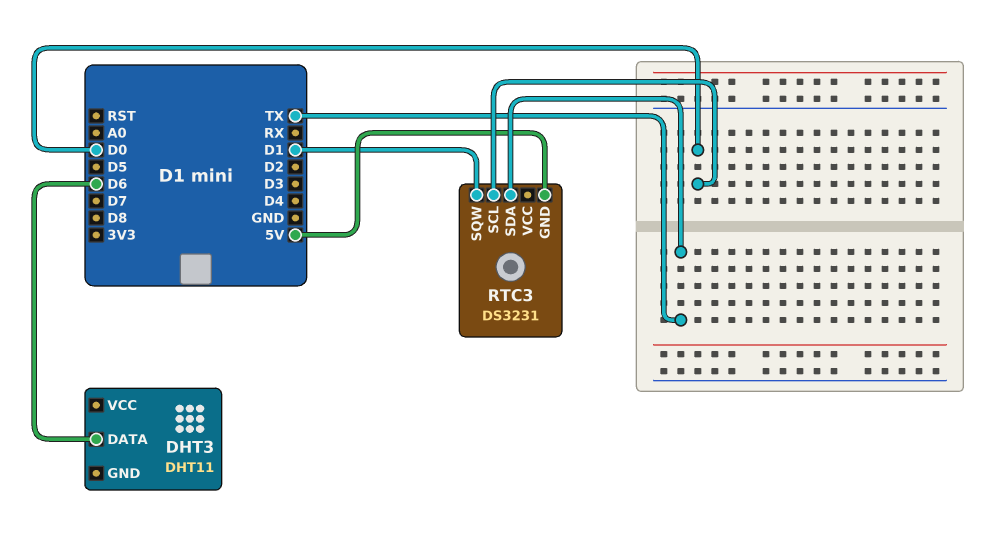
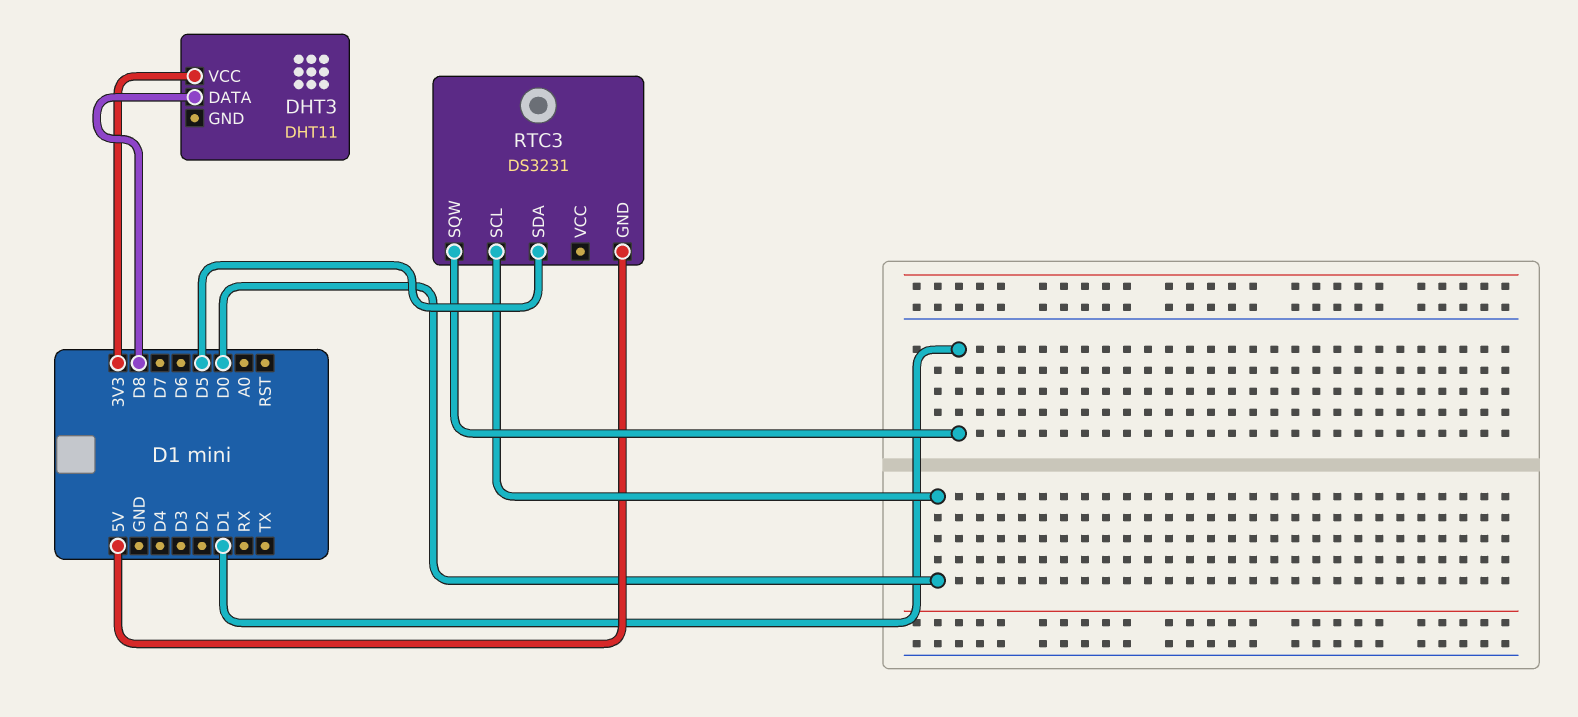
DHT3 pin DATA: D6 -> D8
DHT3 pin VCC: none -> 3V3
RTC3 pin SDA: TX -> D5

